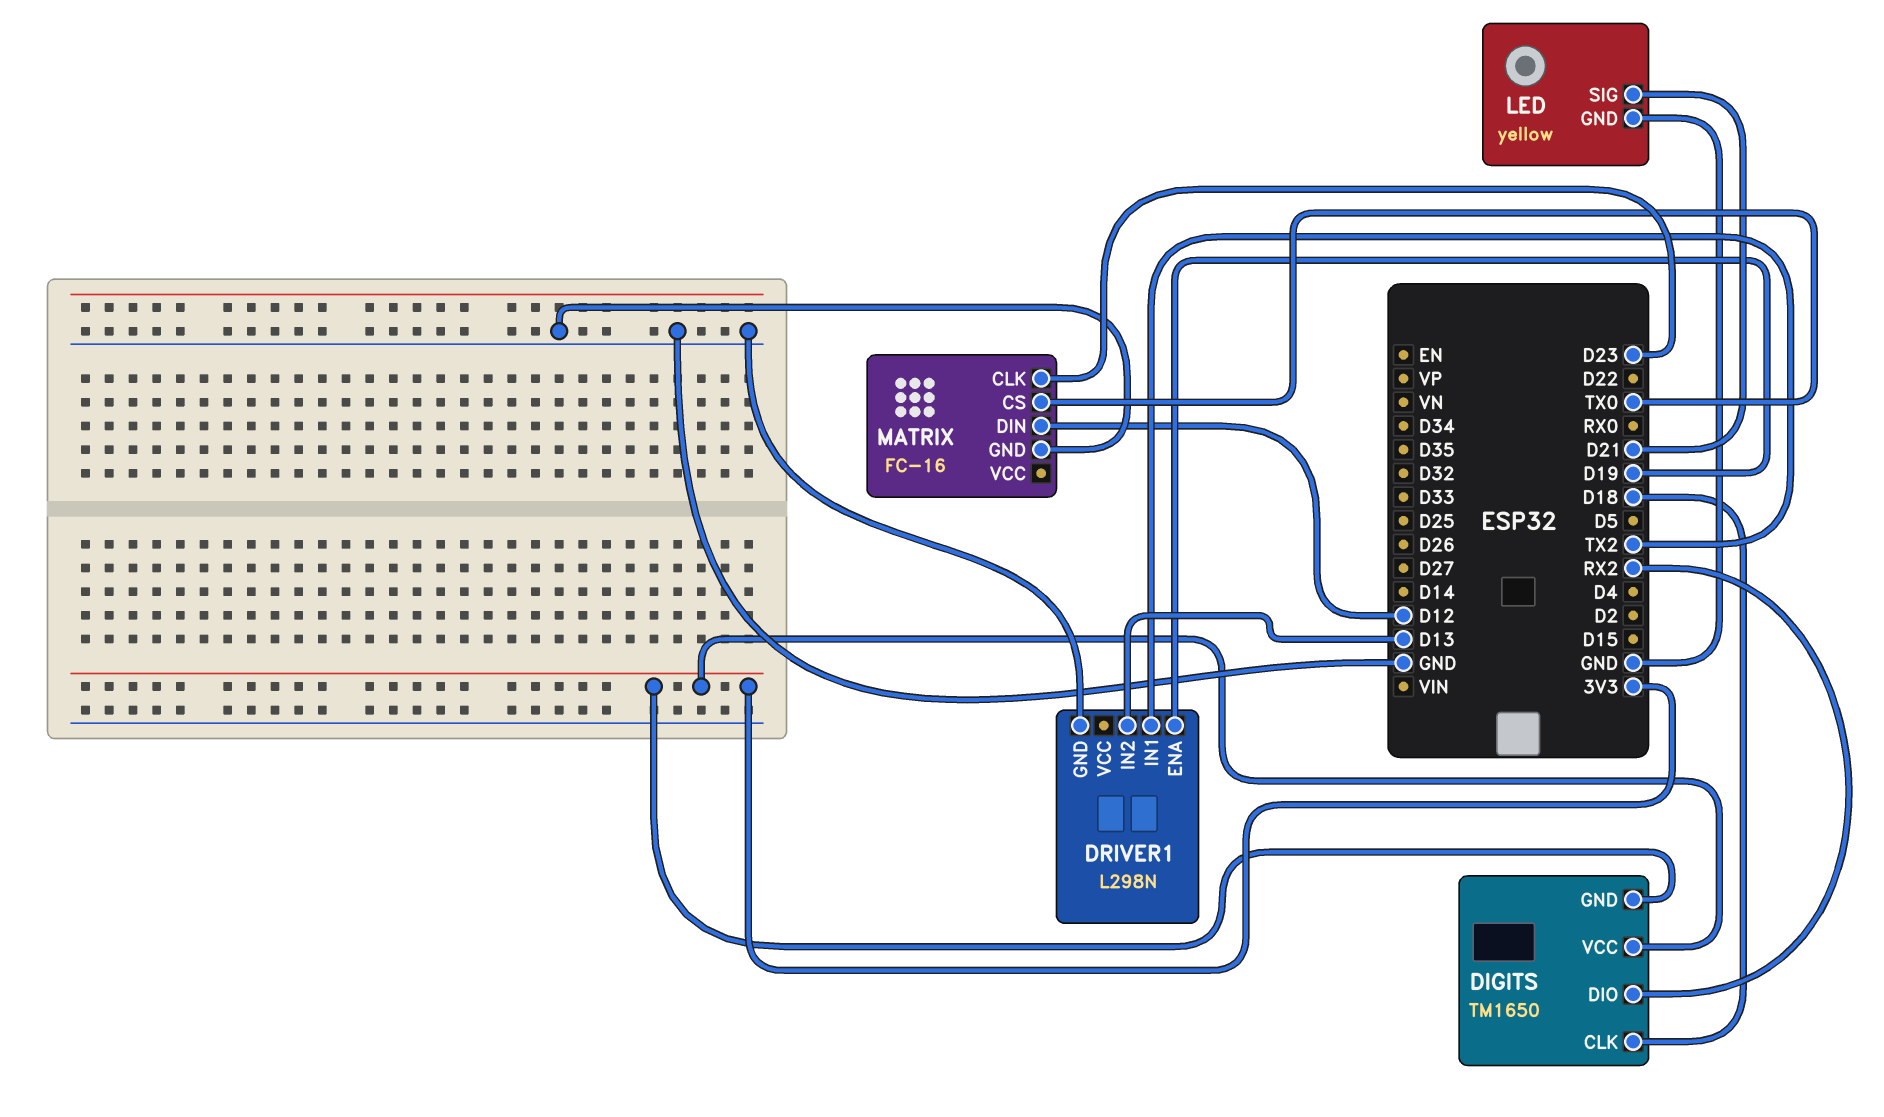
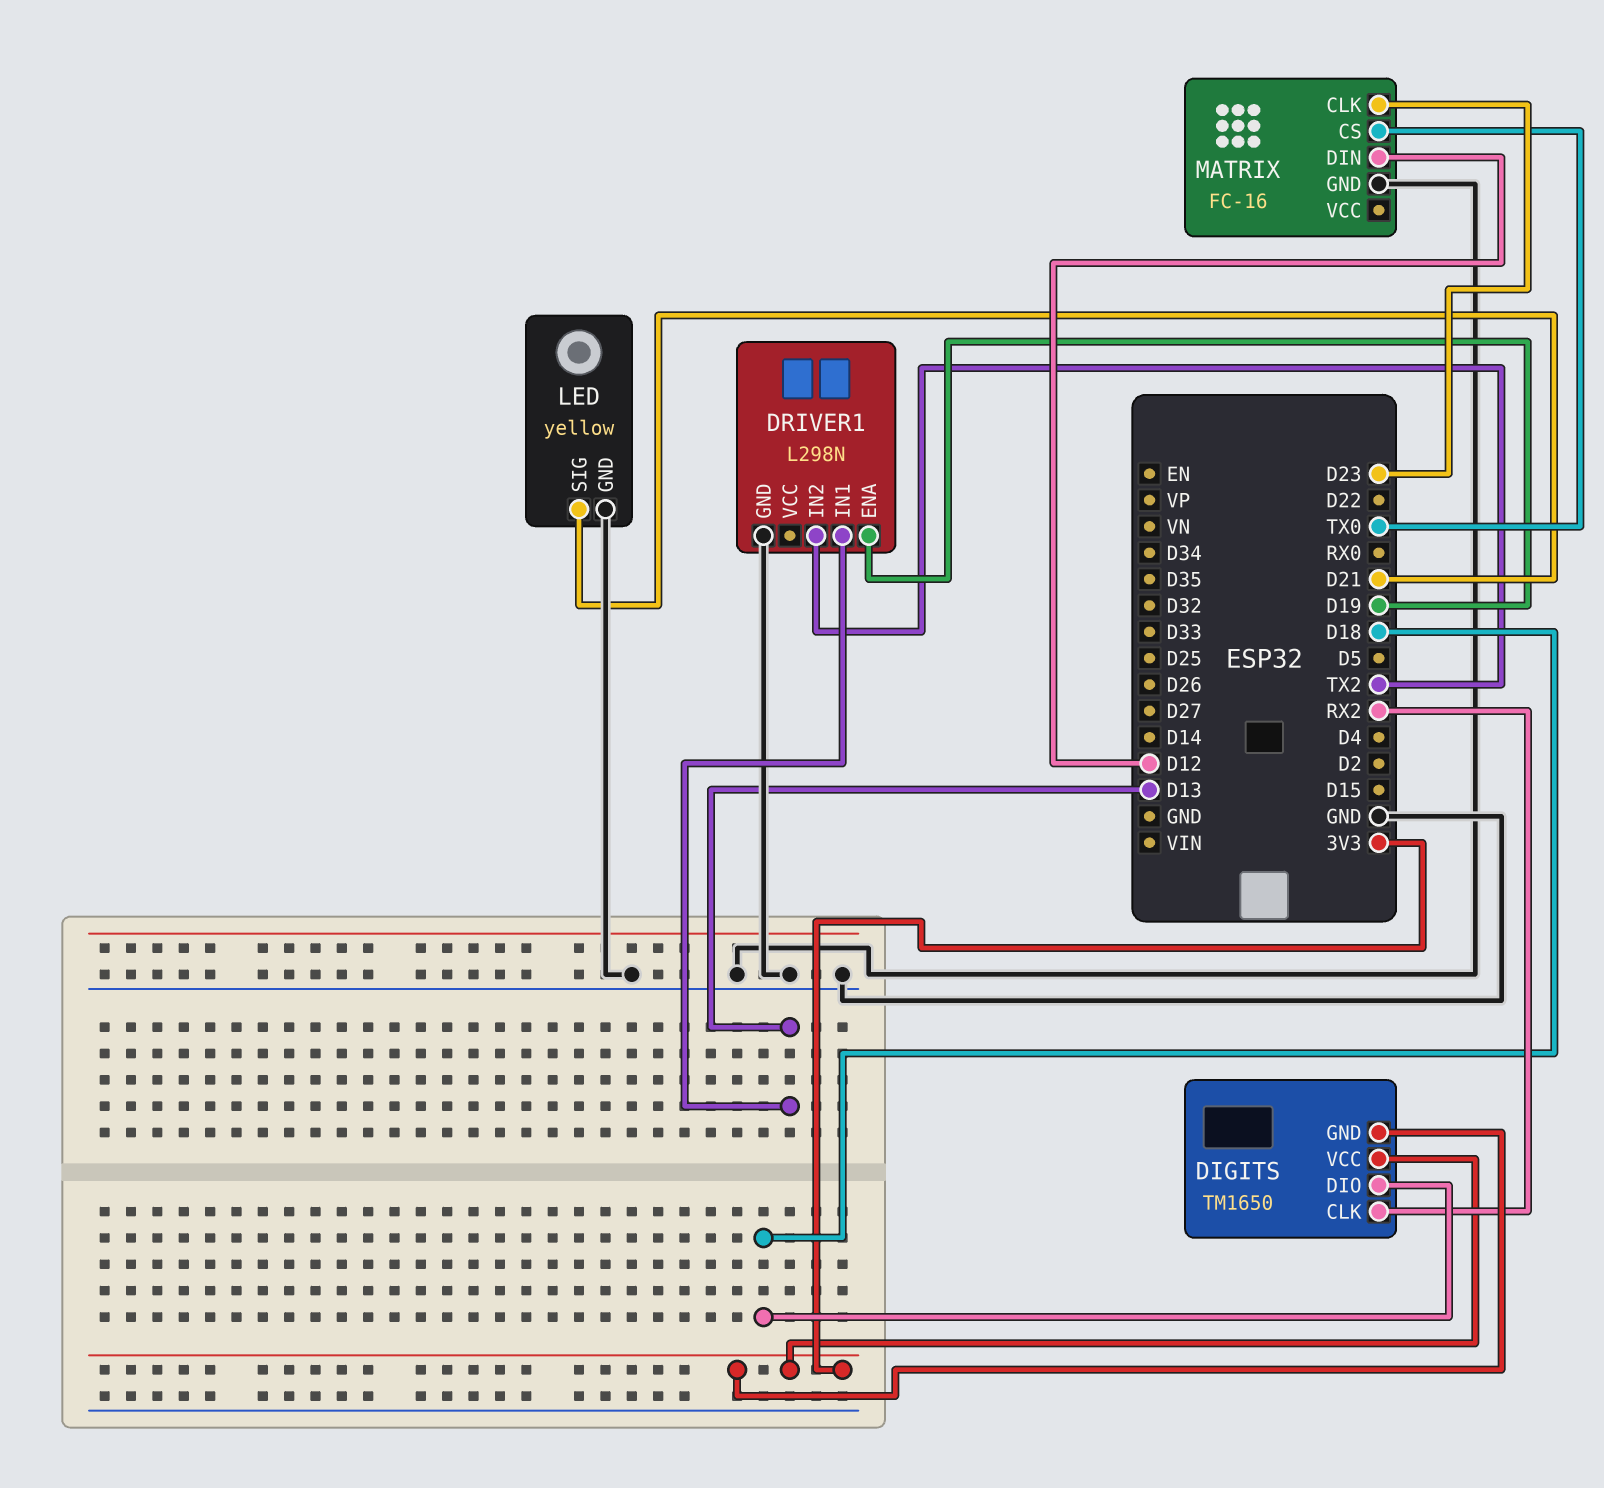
DIGITS pin CLK: D18 -> RX2
DIGITS pin DIO: RX2 -> D18
DRIVER1 pin IN1: TX2 -> D13
DRIVER1 pin IN2: D13 -> TX2

